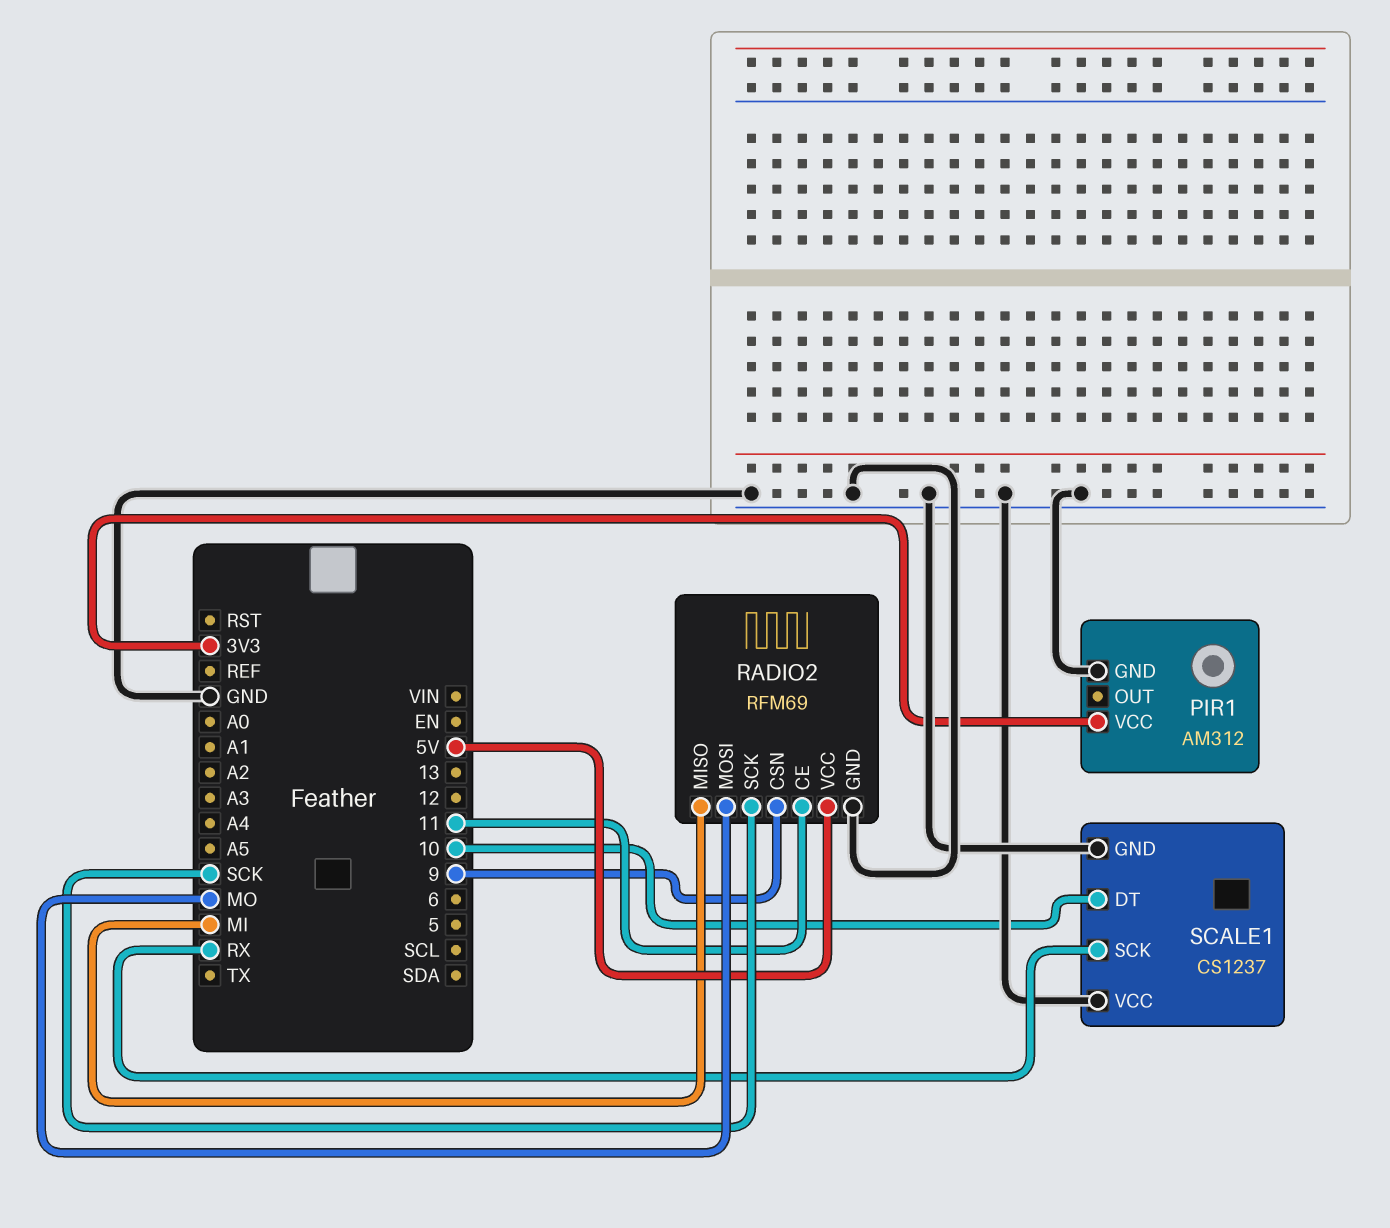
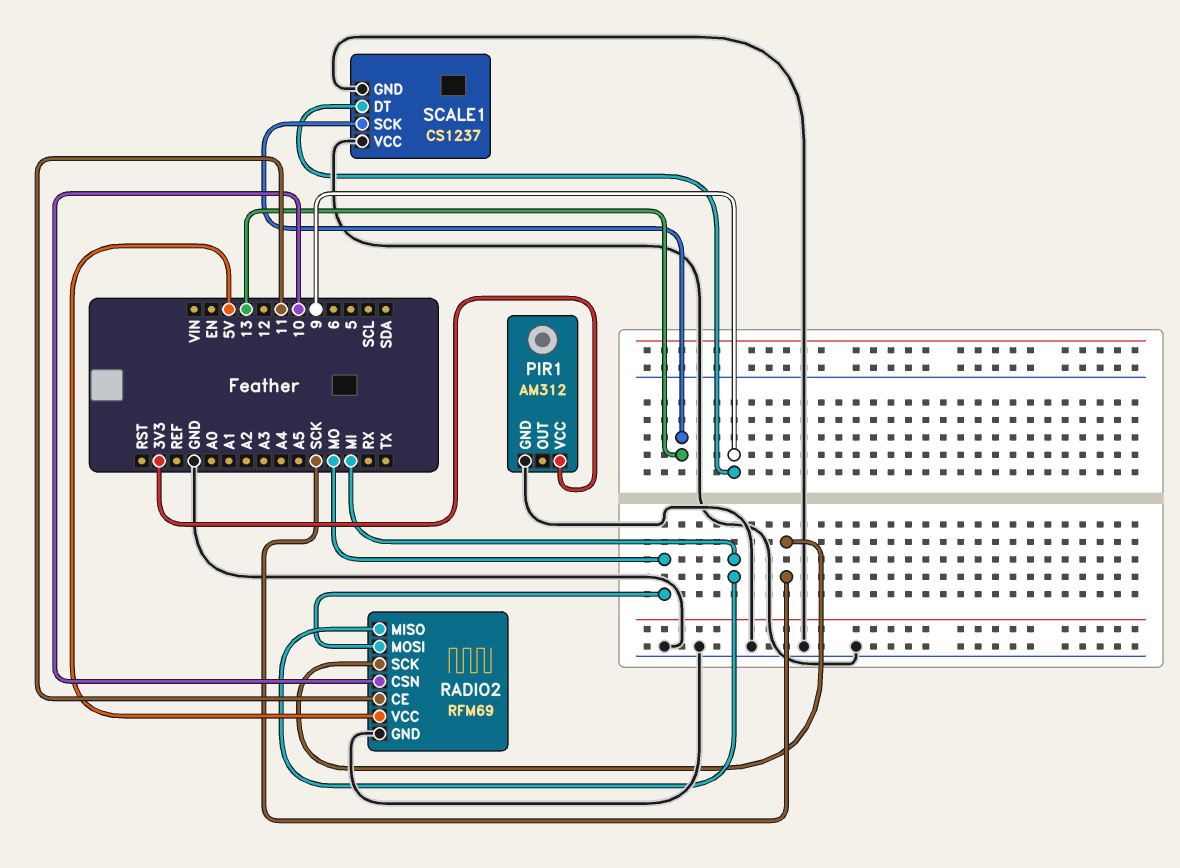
RADIO2 pin CSN: 9 -> 10
SCALE1 pin DT: 10 -> 9
SCALE1 pin SCK: RX -> 13

